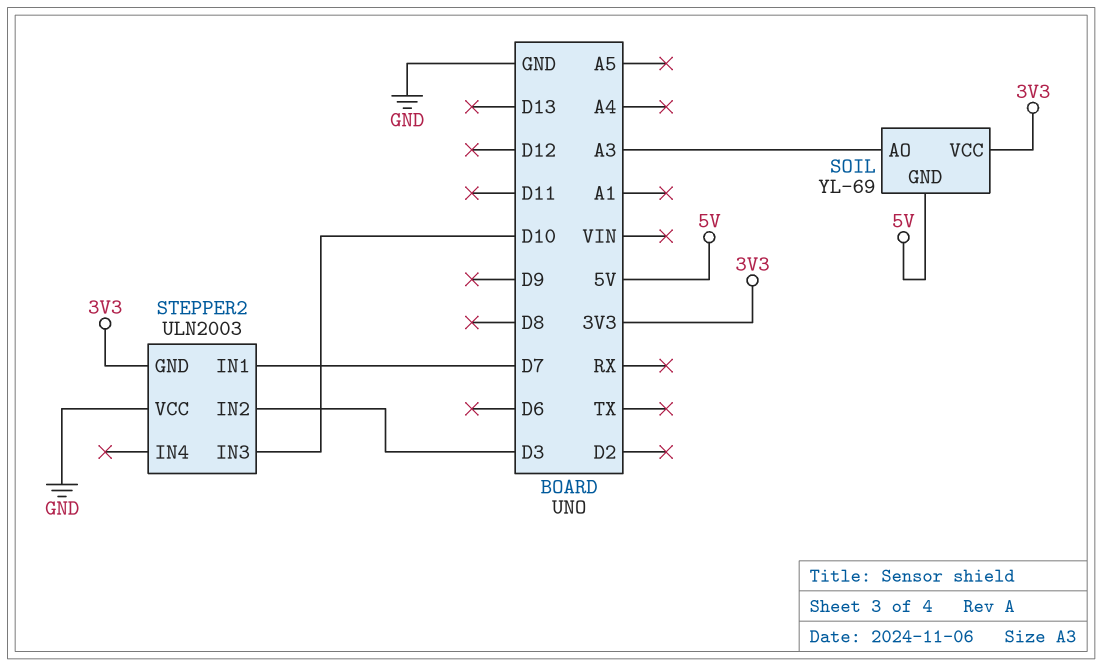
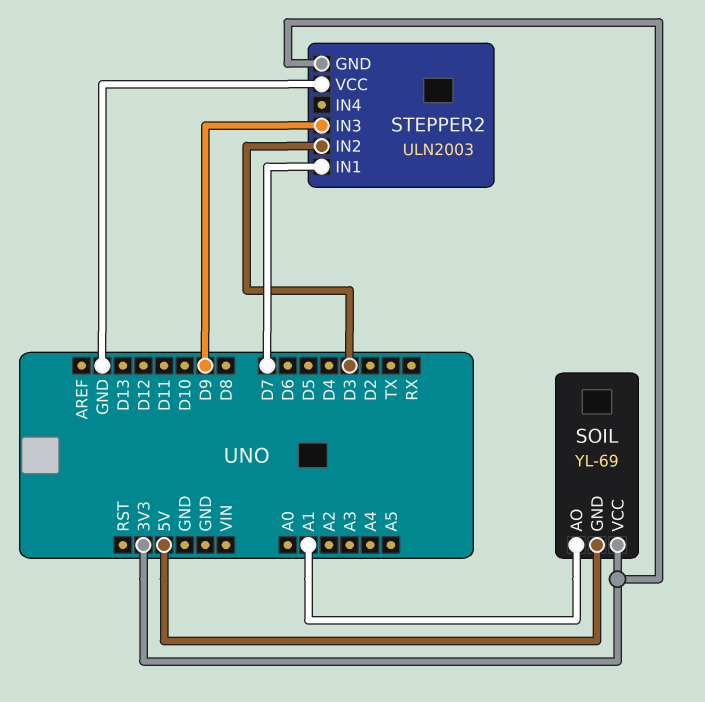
SOIL pin AO: A3 -> A1
STEPPER2 pin IN3: D10 -> D9

